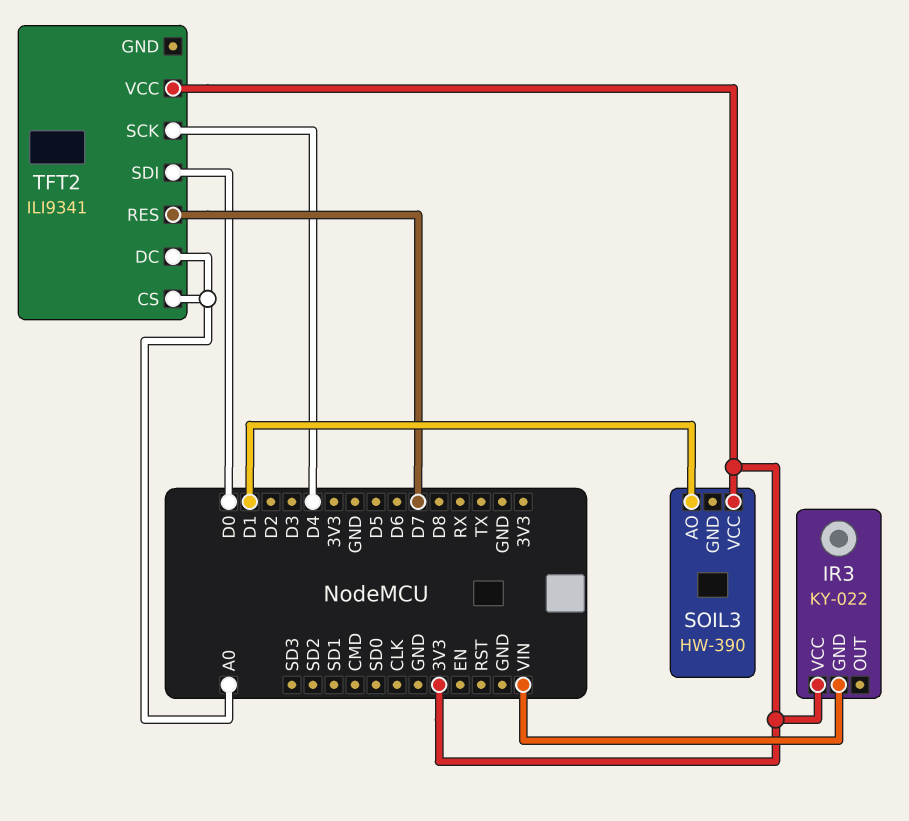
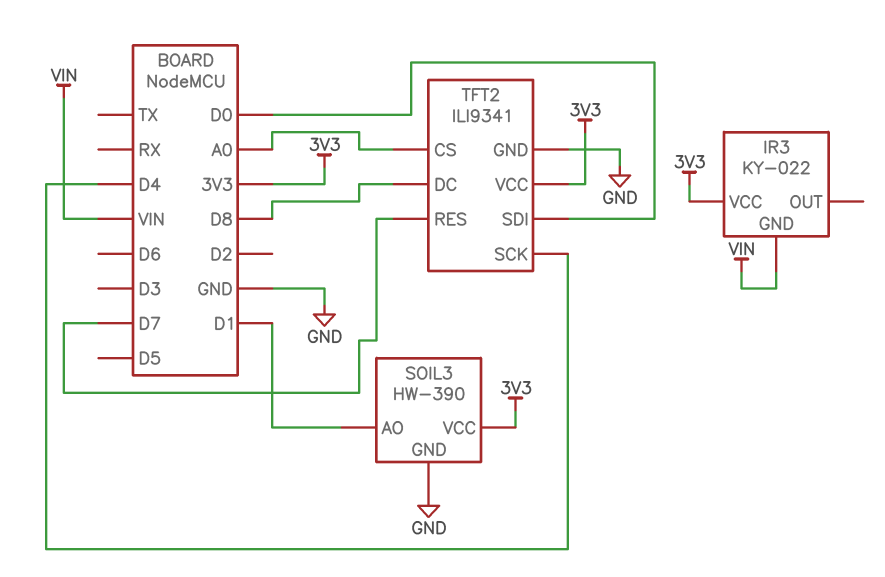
SOIL3 pin GND: none -> GND
TFT2 pin DC: A0 -> D8
TFT2 pin GND: none -> GND

